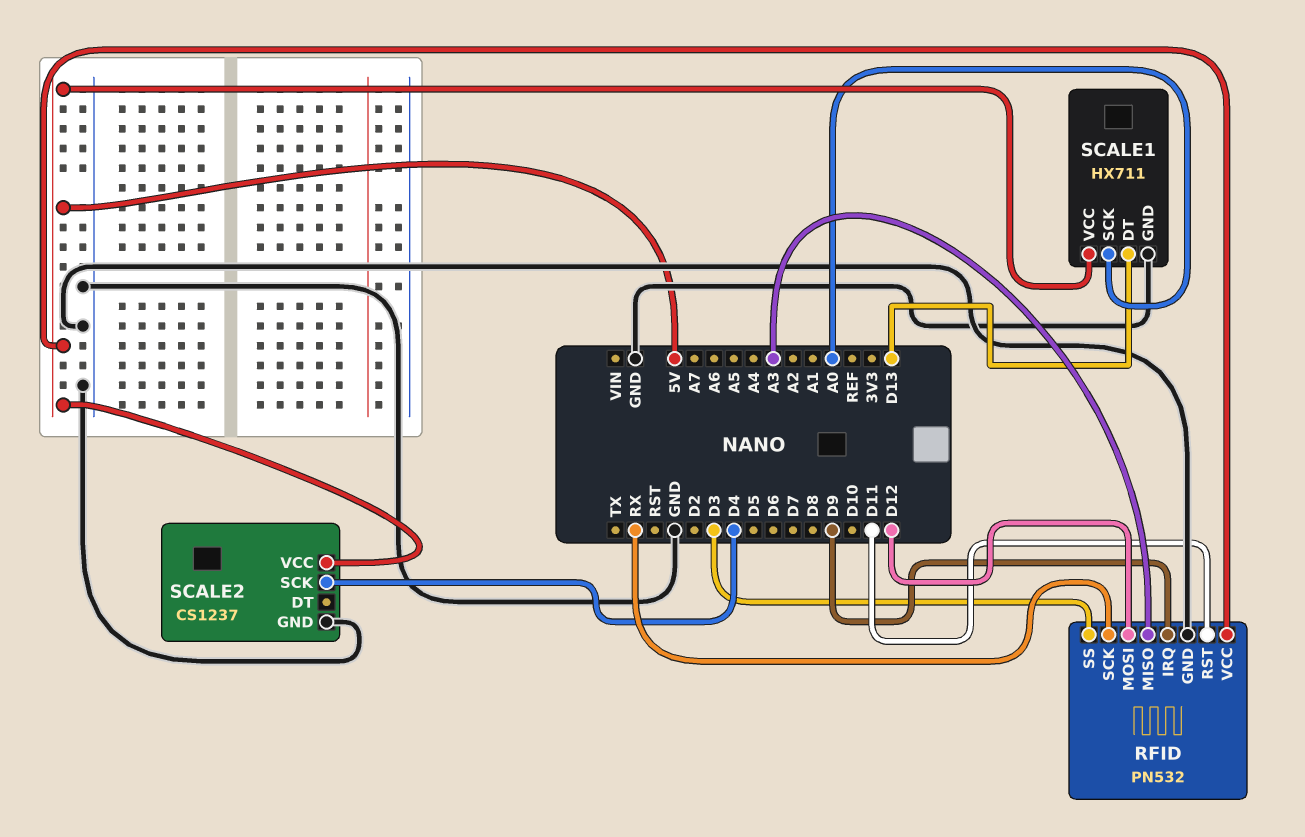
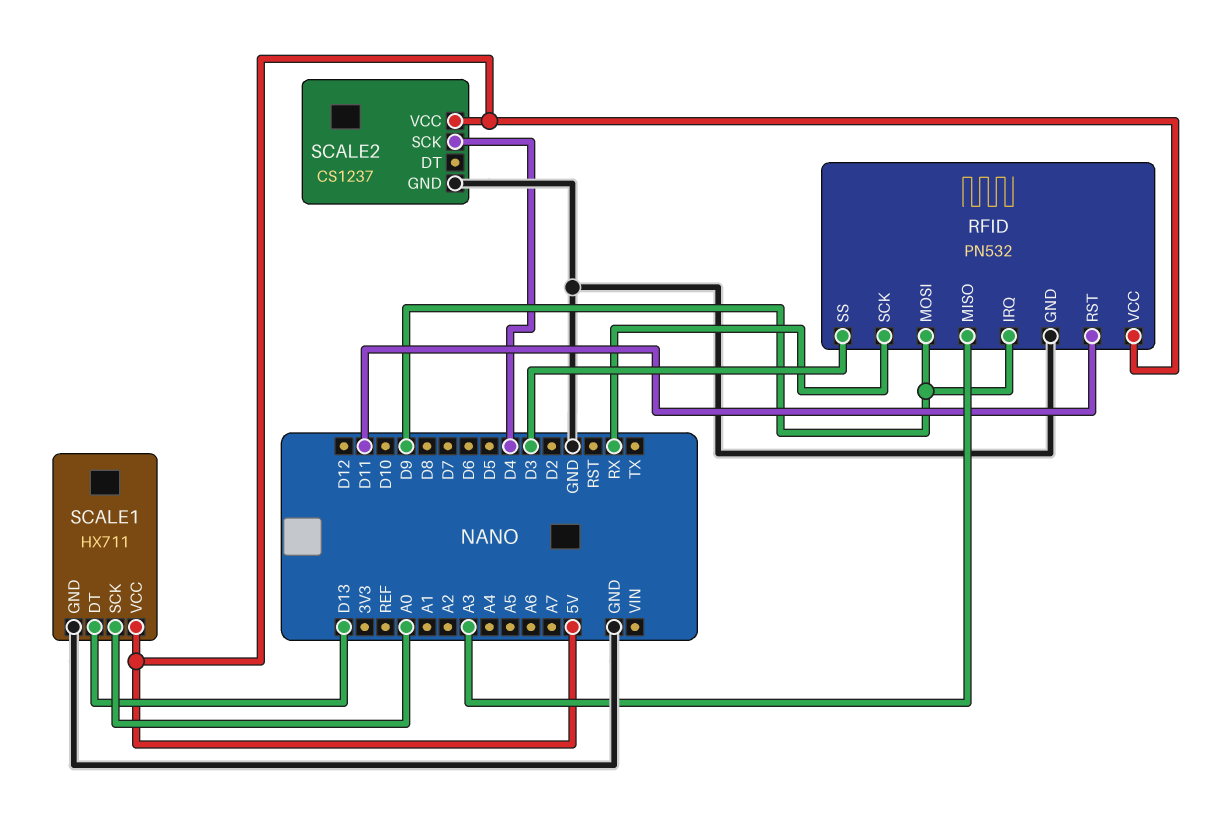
RFID pin MOSI: D12 -> D9

